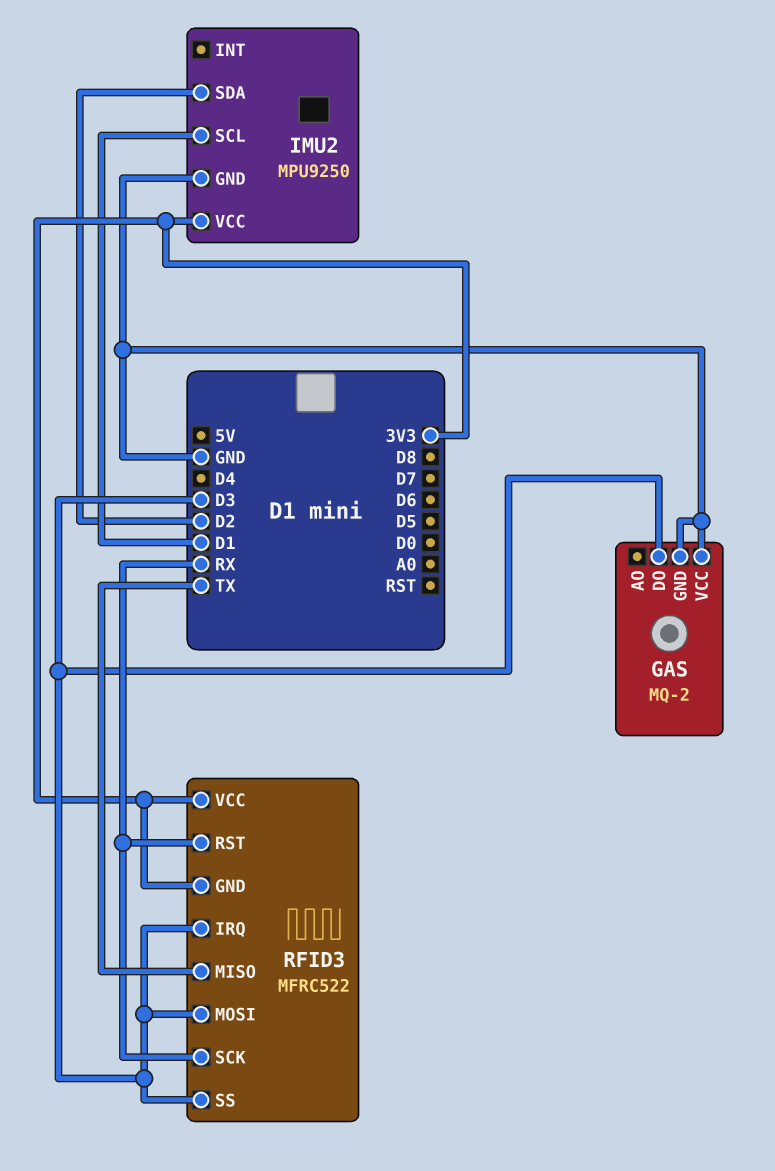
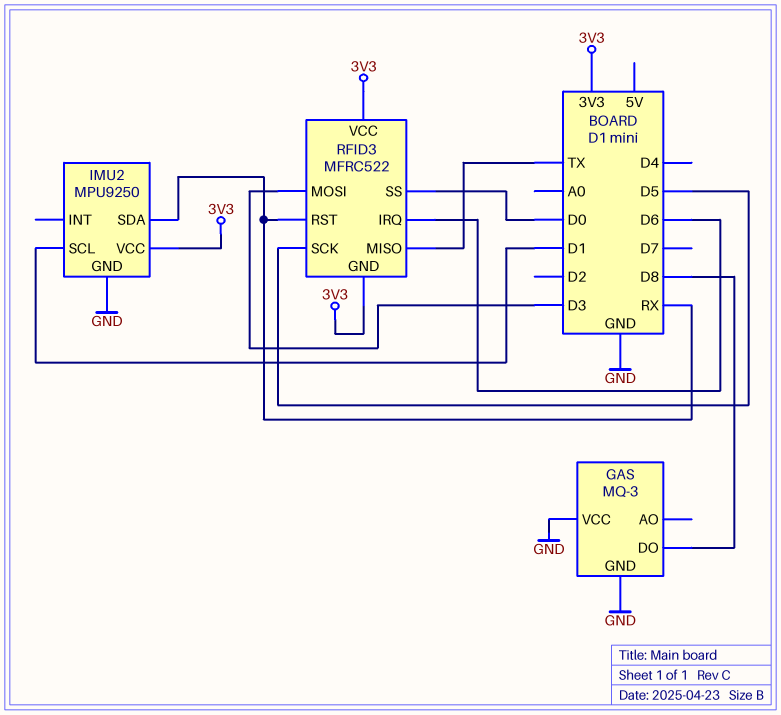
GAS: MQ-2 -> MQ-3
GAS pin DO: D3 -> D8
IMU2 pin SDA: D2 -> RX
RFID3 pin IRQ: D3 -> D6
RFID3 pin SCK: RX -> D5
RFID3 pin SS: D3 -> D0

